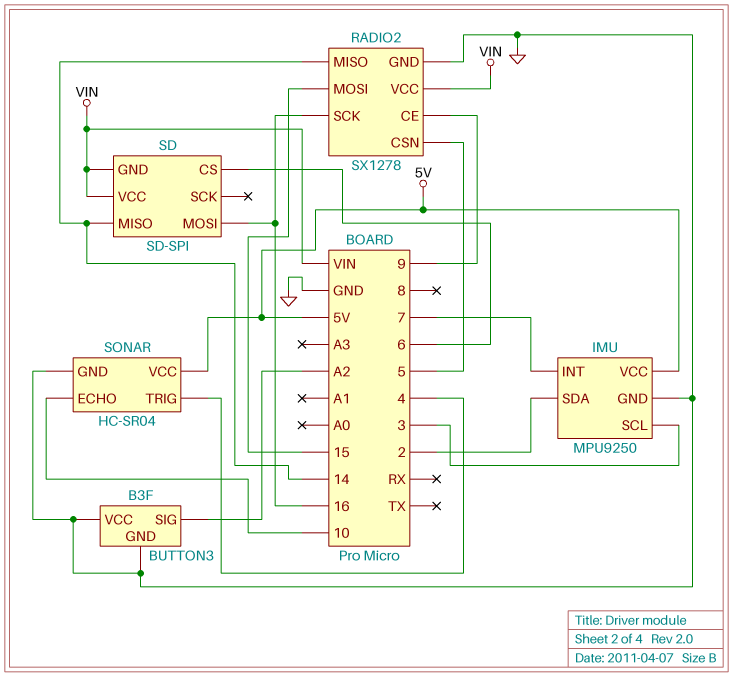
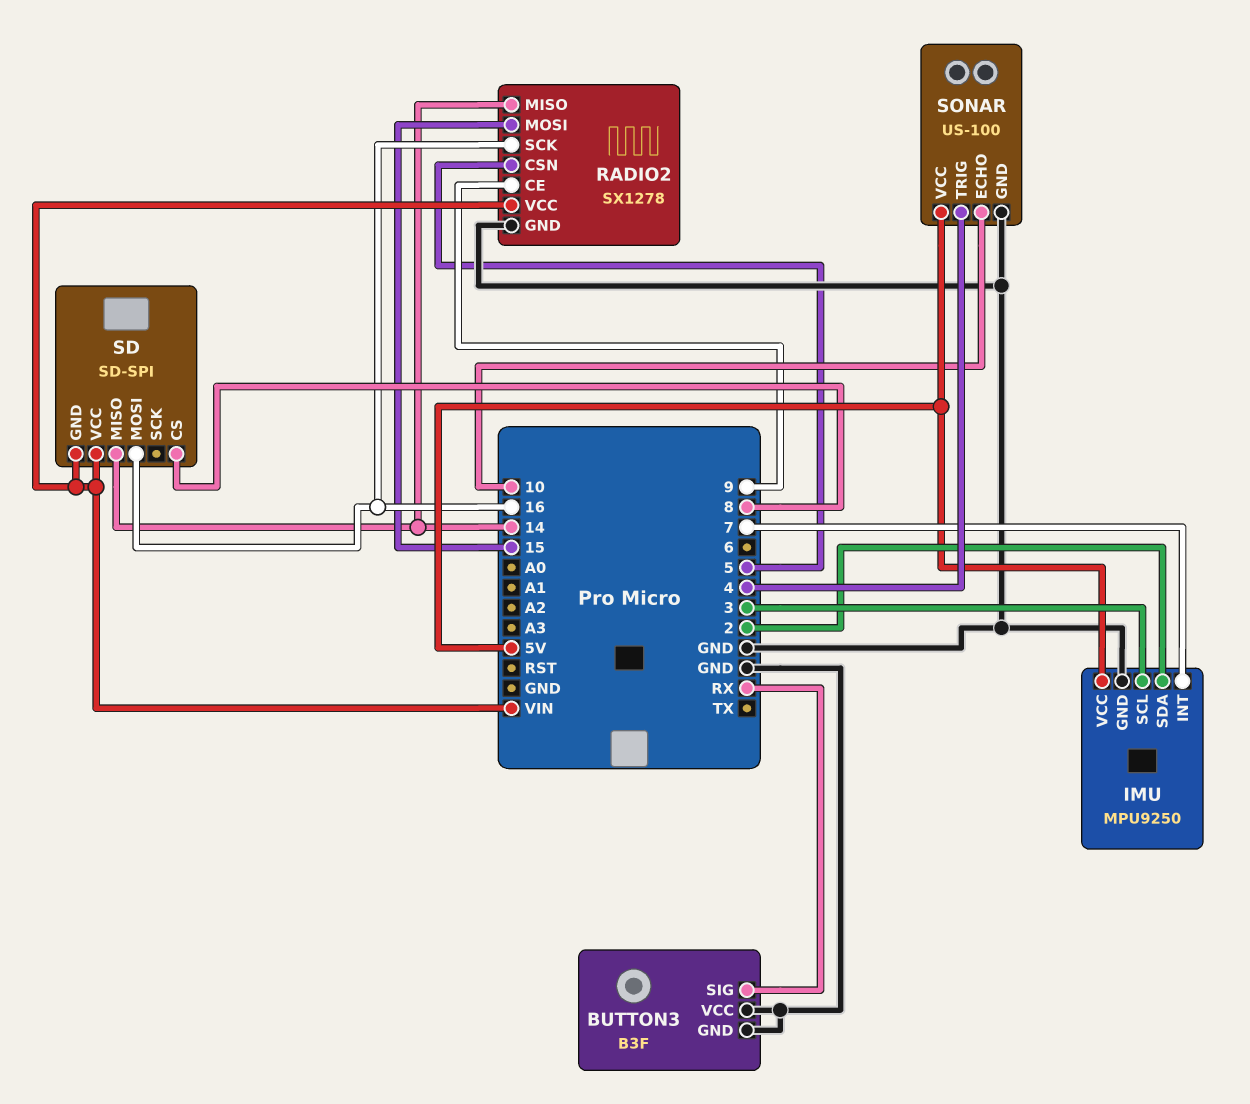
BUTTON3 pin SIG: A2 -> RX
SD pin CS: 6 -> 8
SONAR: HC-SR04 -> US-100

